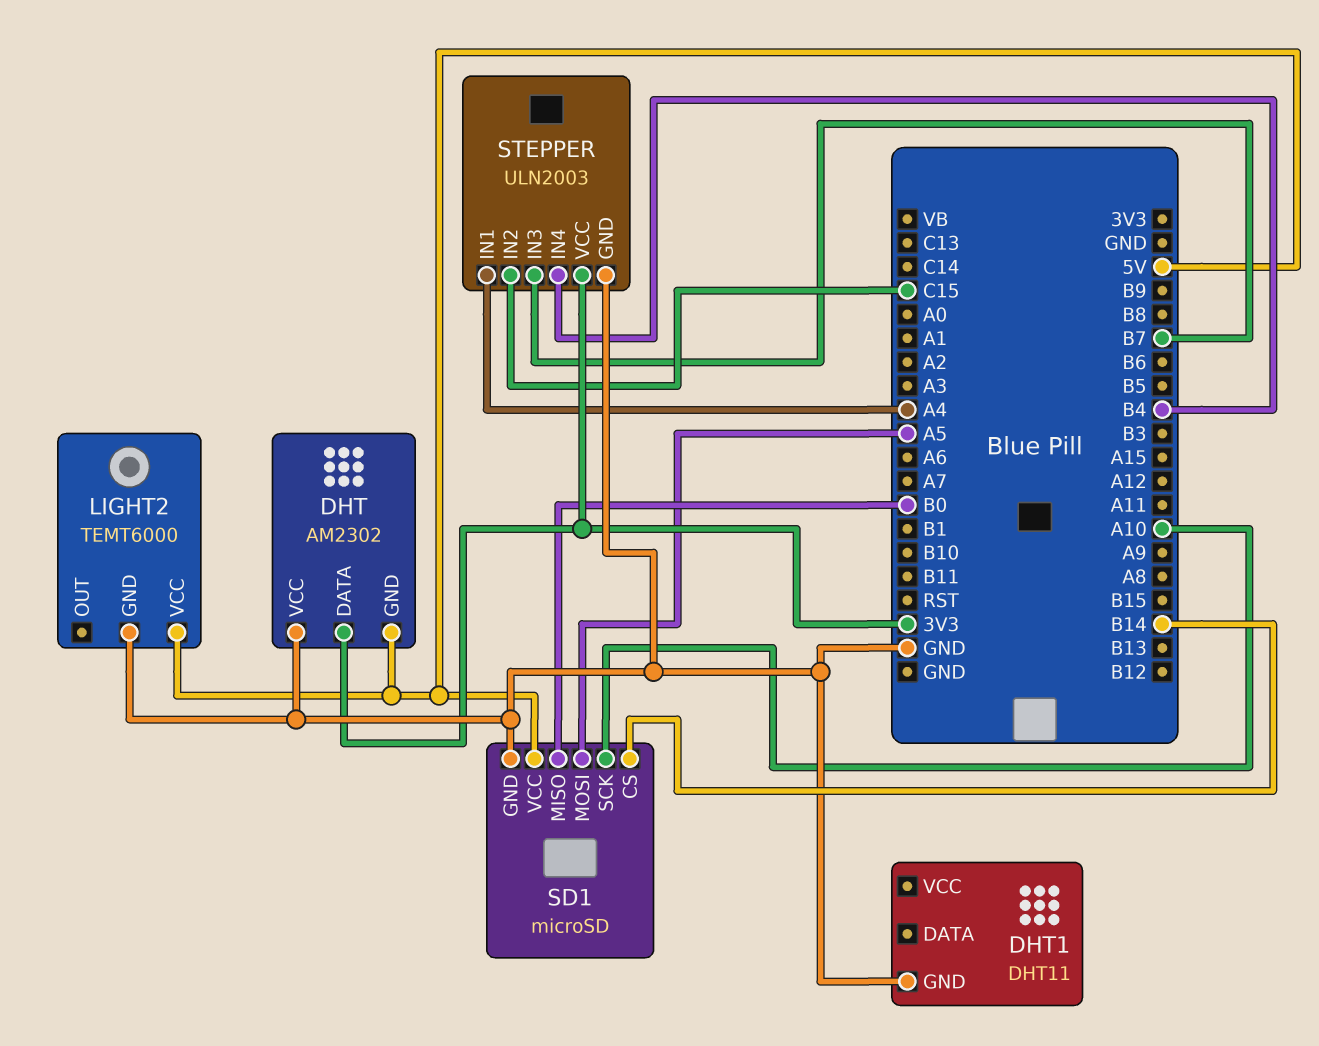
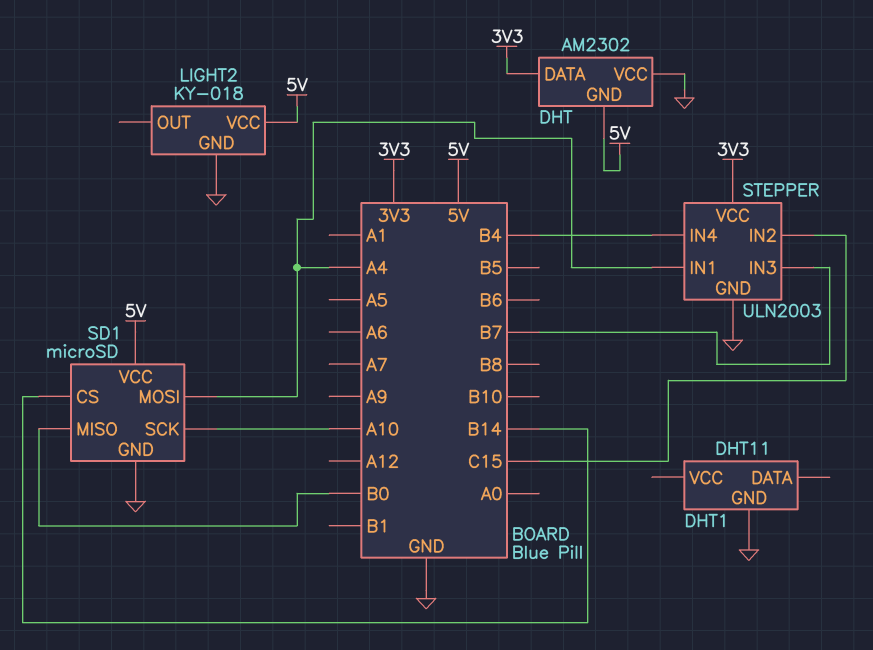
LIGHT2: TEMT6000 -> KY-018
SD1 pin MOSI: A5 -> A4

